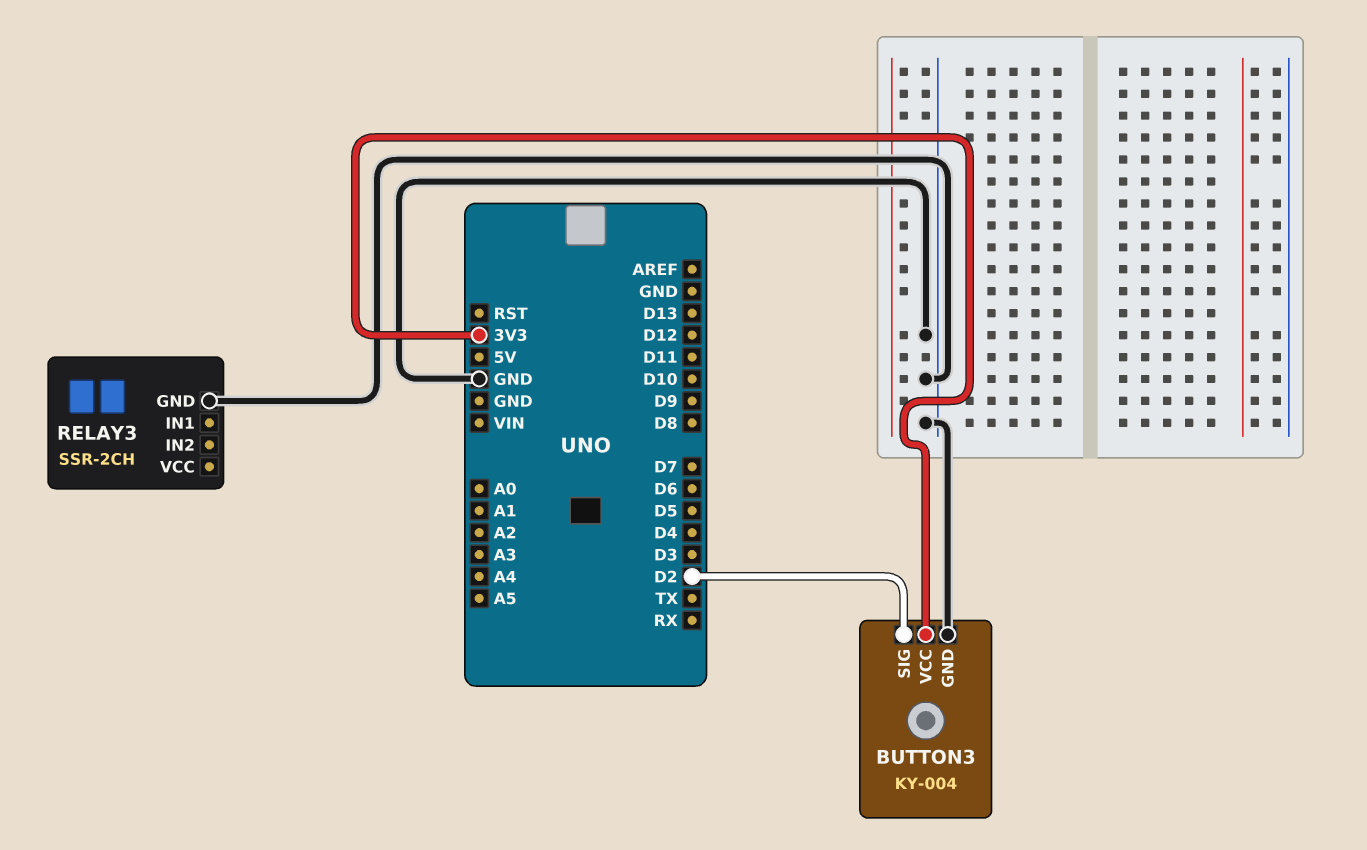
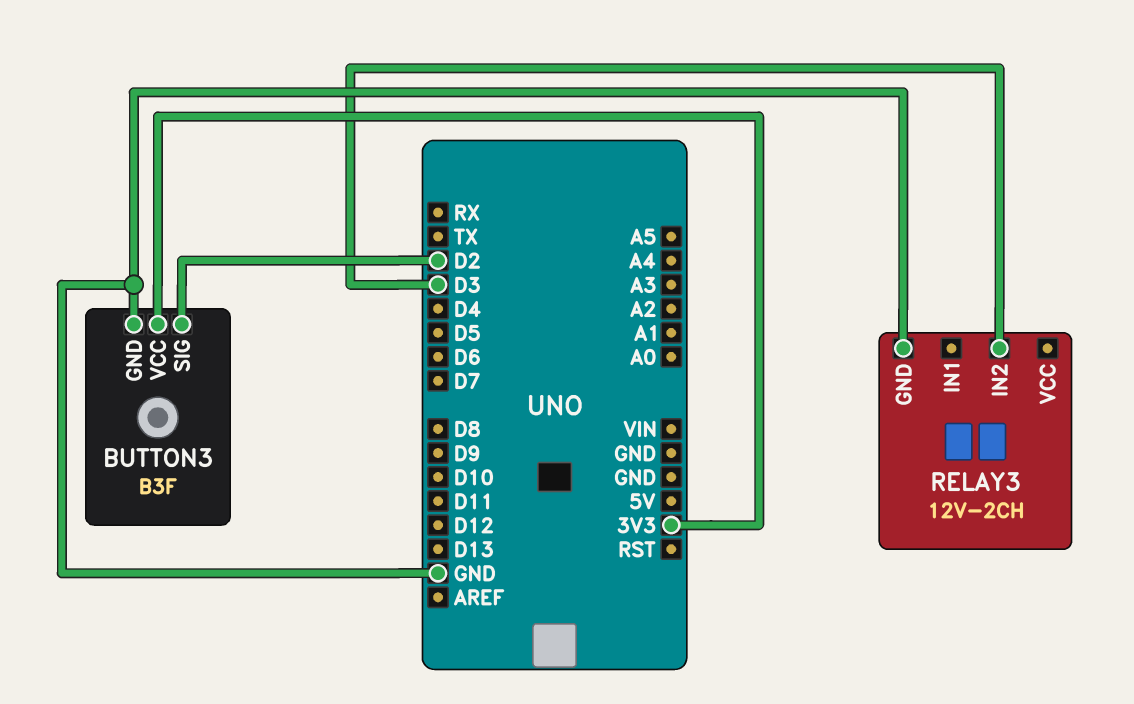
BUTTON3: KY-004 -> B3F
RELAY3: SSR-2CH -> 12V-2CH
RELAY3 pin IN2: none -> D3

